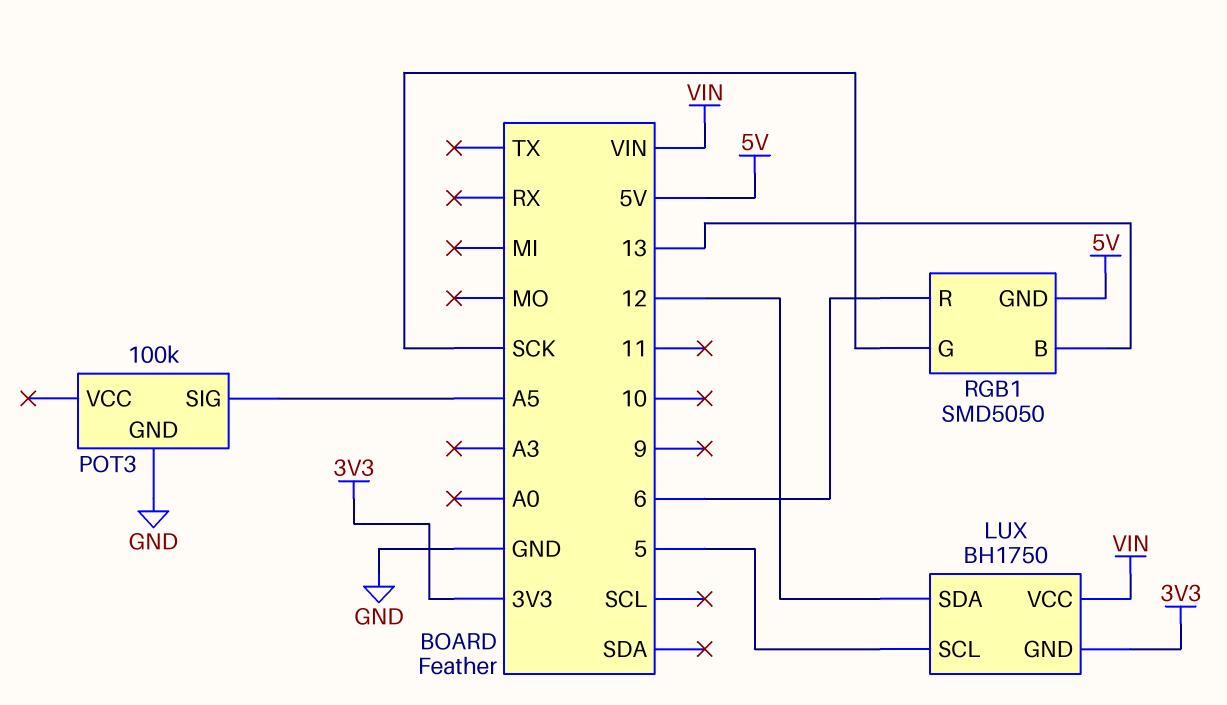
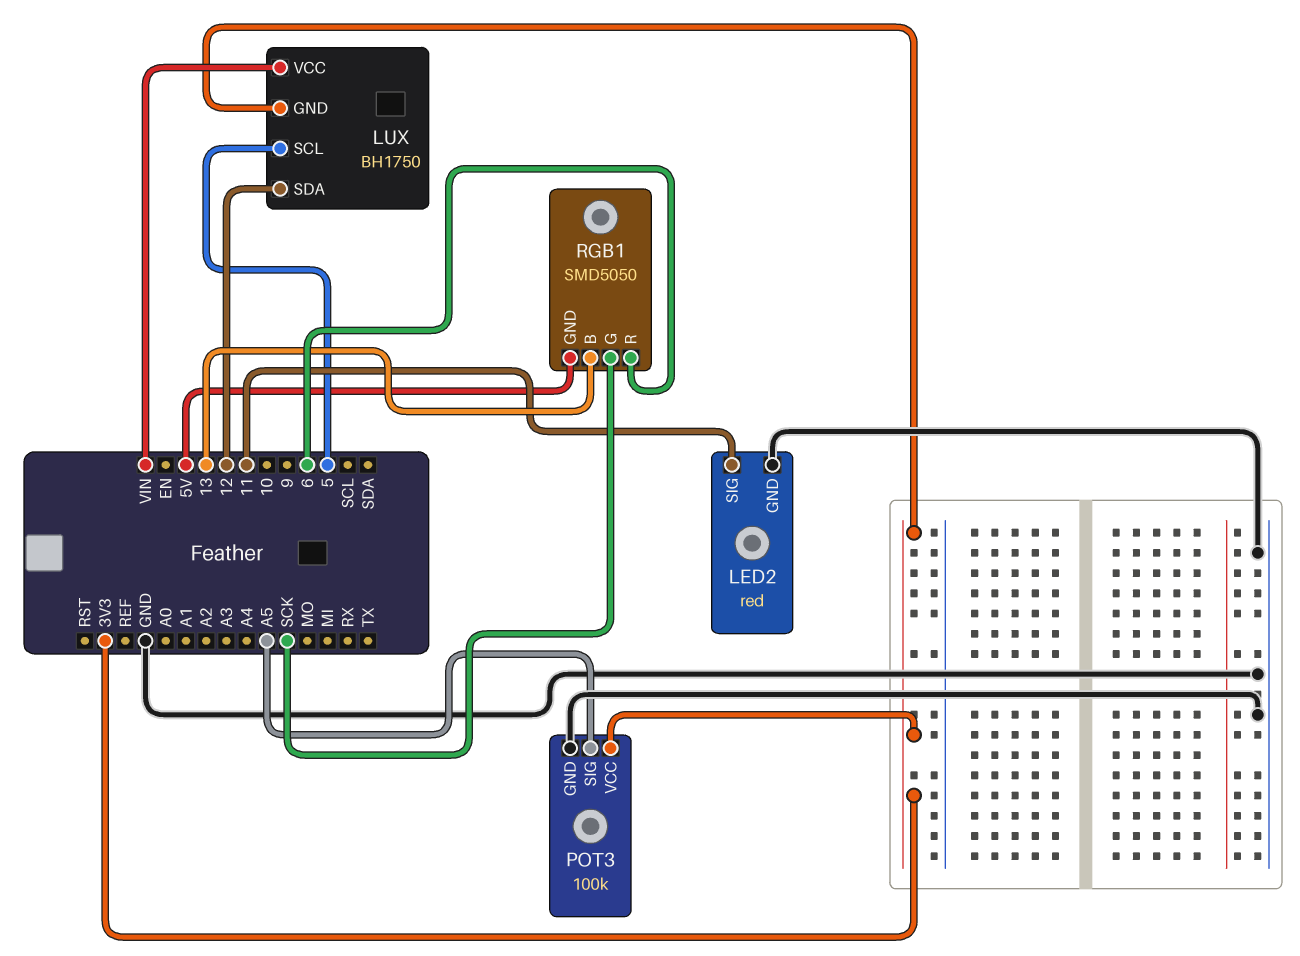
LED2: none -> red
LED2 pin GND: none -> GND
LED2 pin SIG: none -> 11
POT3 pin VCC: none -> 3V3

